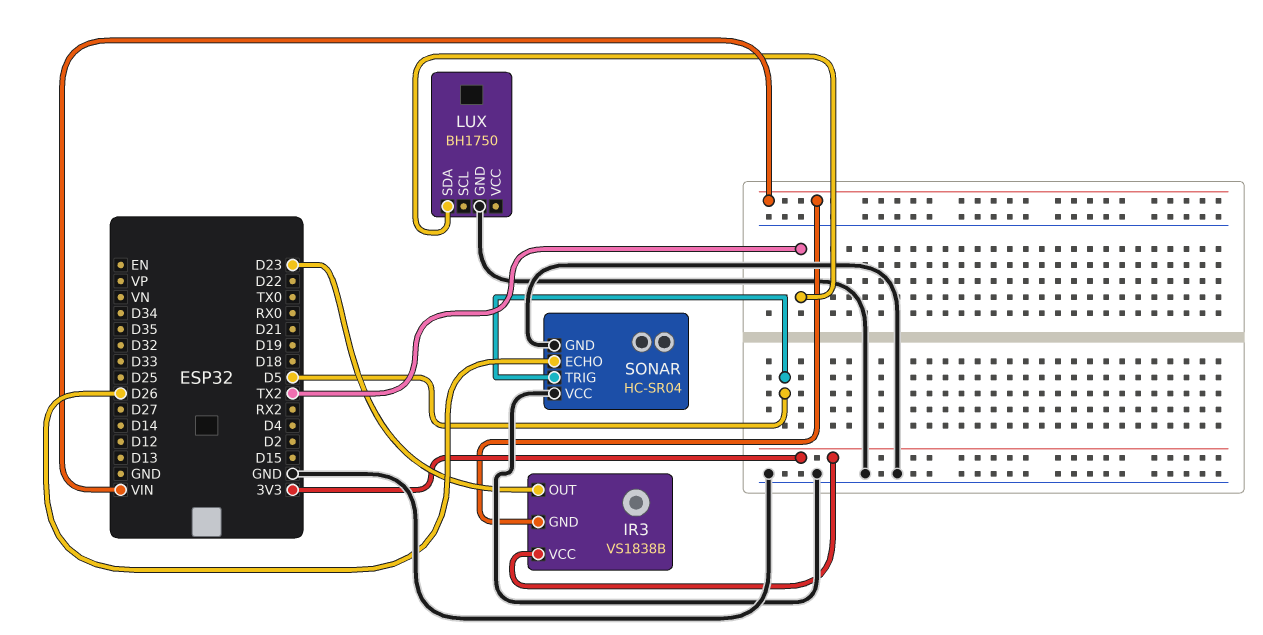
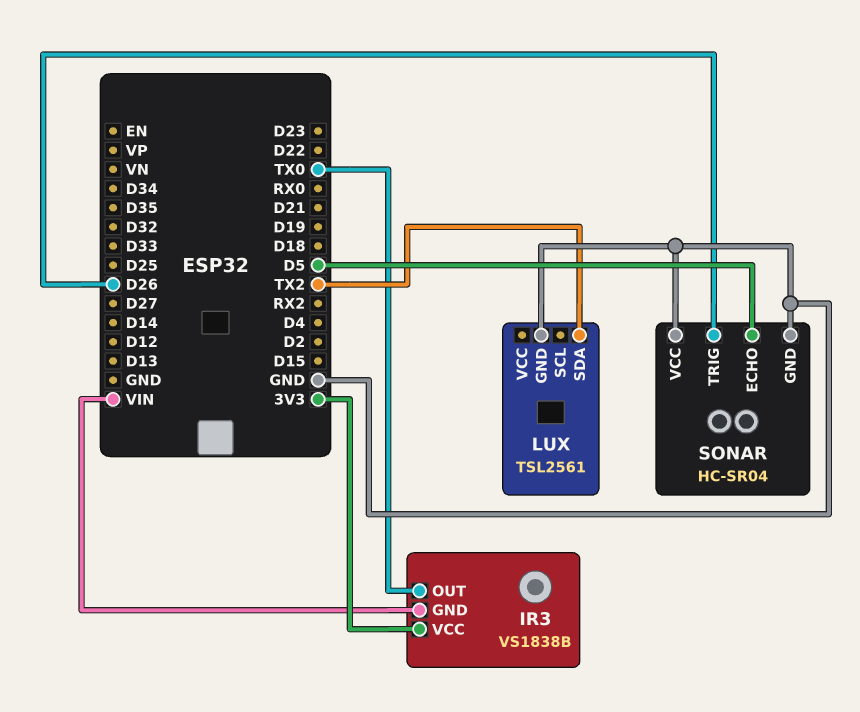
IR3 pin OUT: D23 -> TX0
LUX: BH1750 -> TSL2561
SONAR pin ECHO: D26 -> D5
SONAR pin TRIG: D5 -> D26

